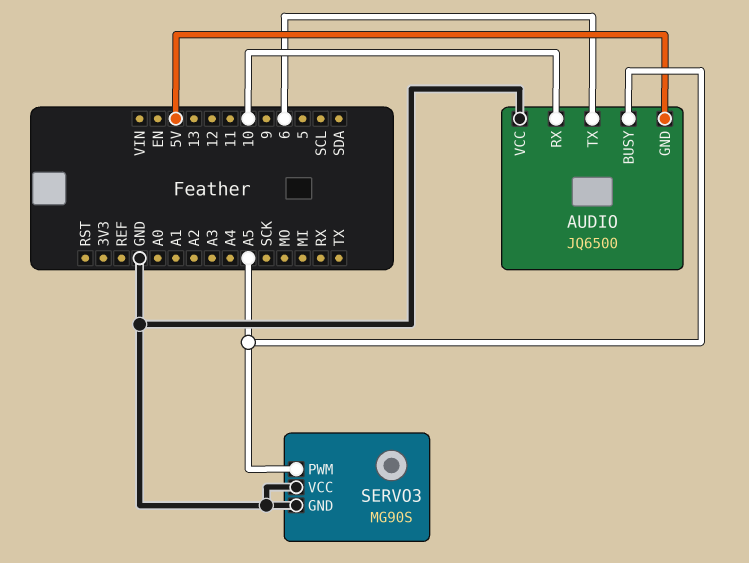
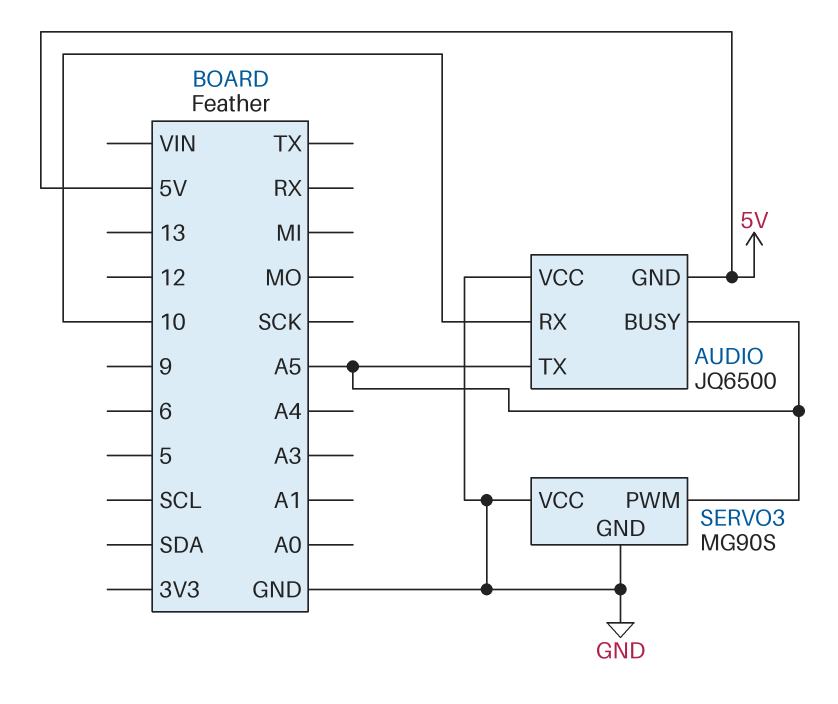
AUDIO pin TX: 6 -> A5

